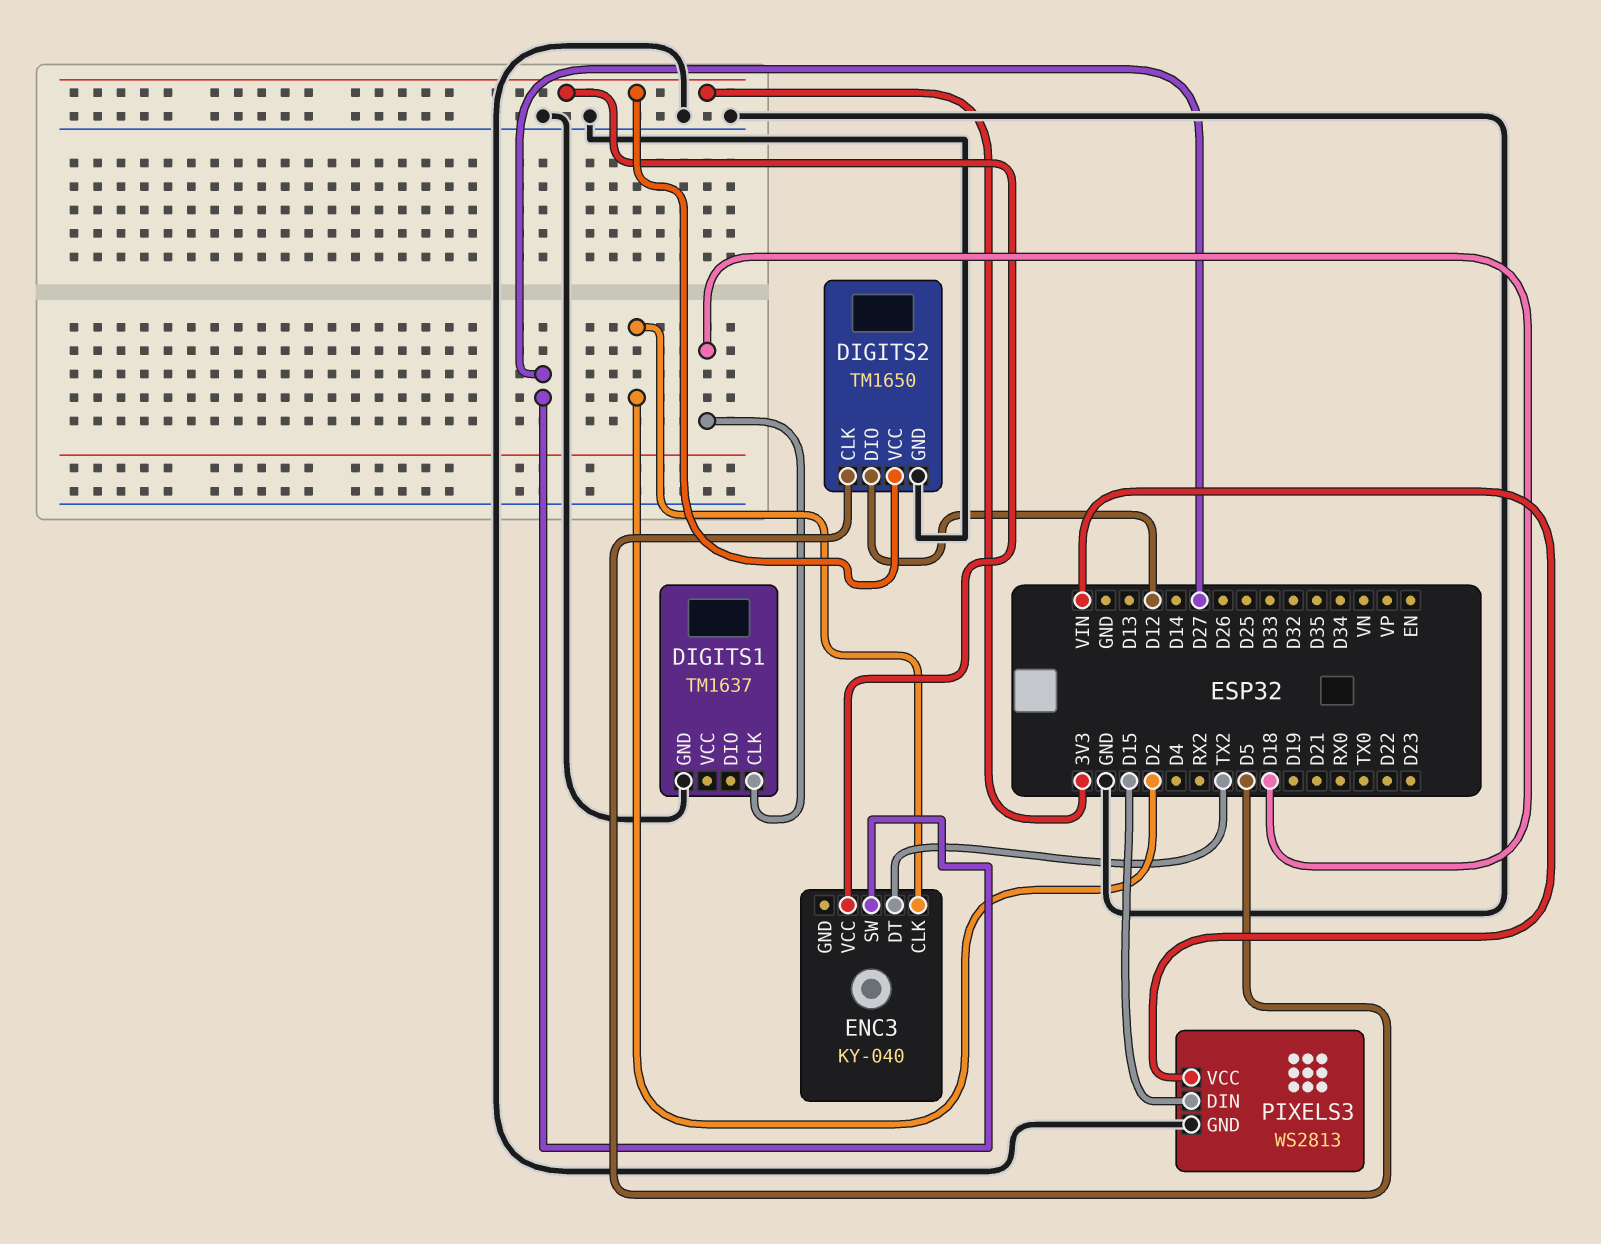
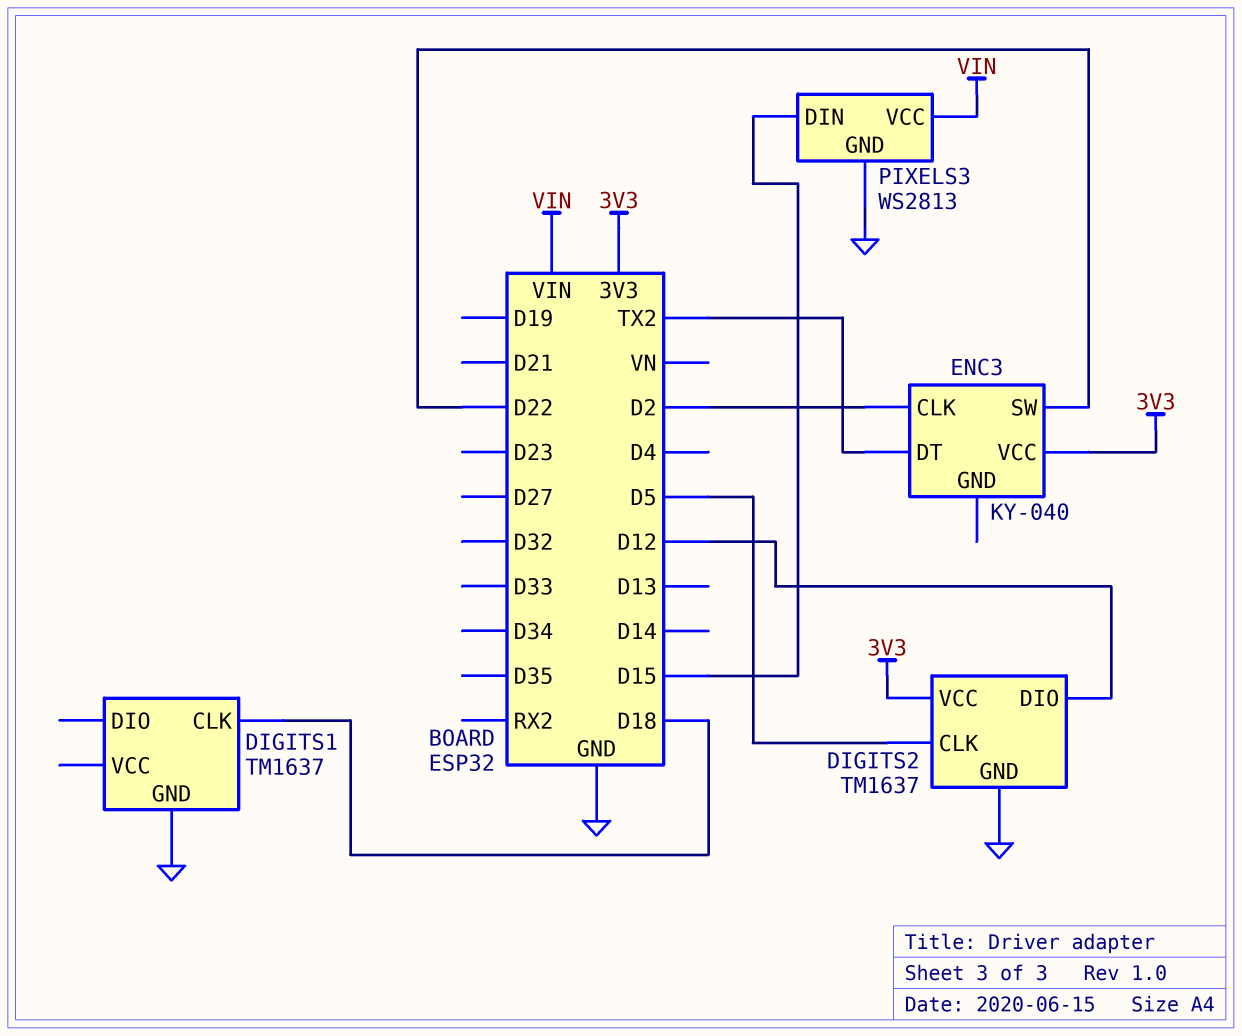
DIGITS2: TM1650 -> TM1637
ENC3 pin SW: D27 -> D22

